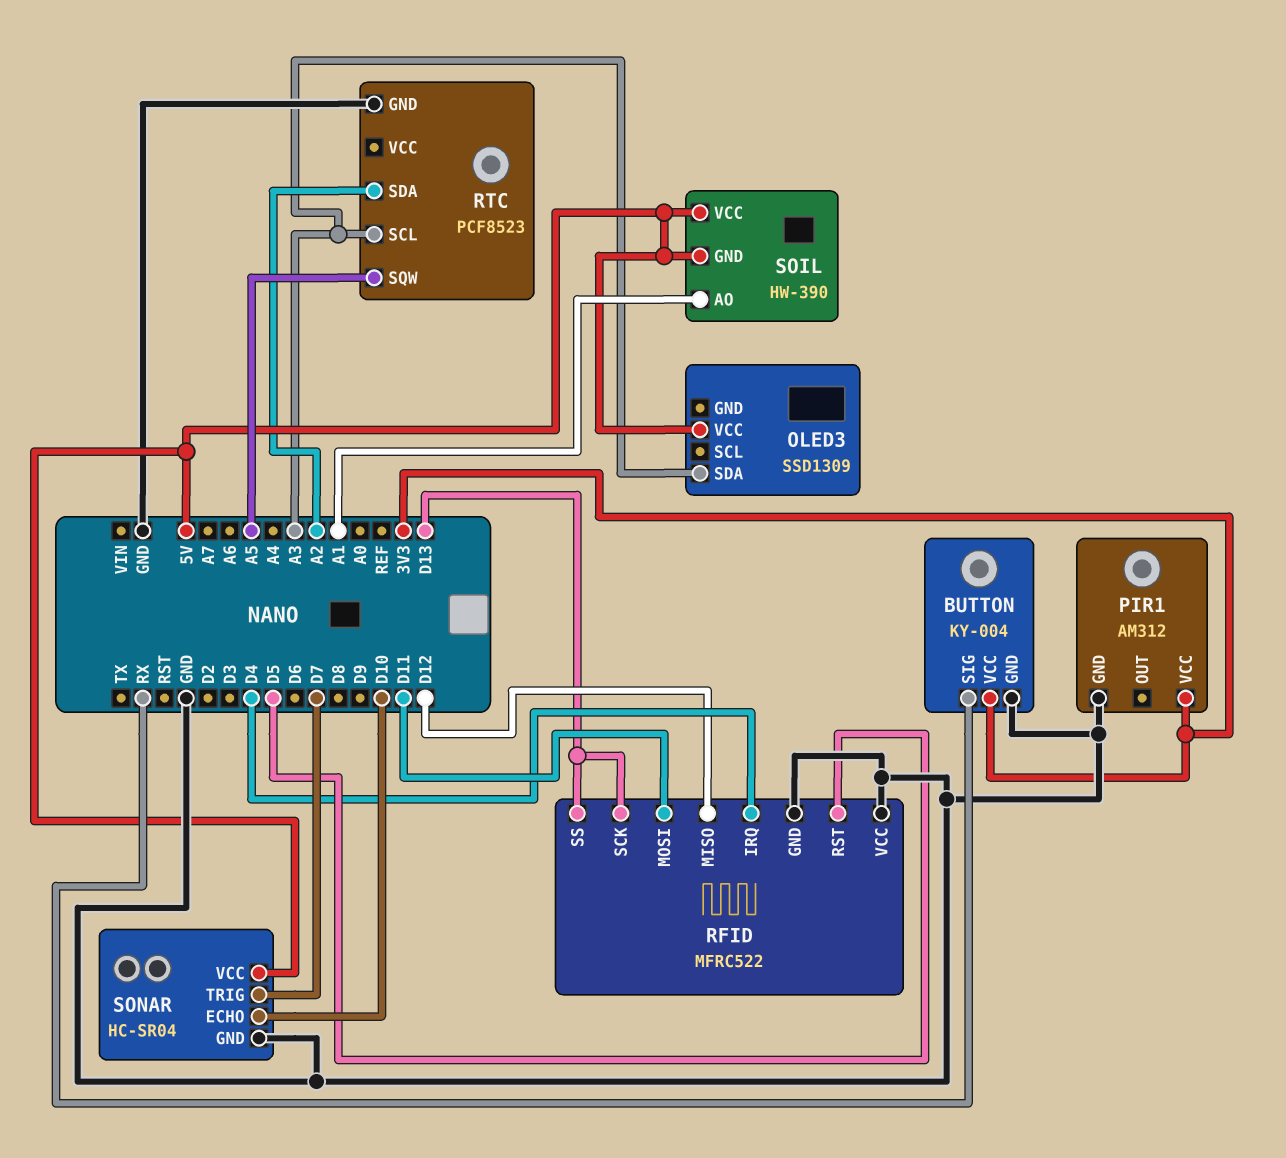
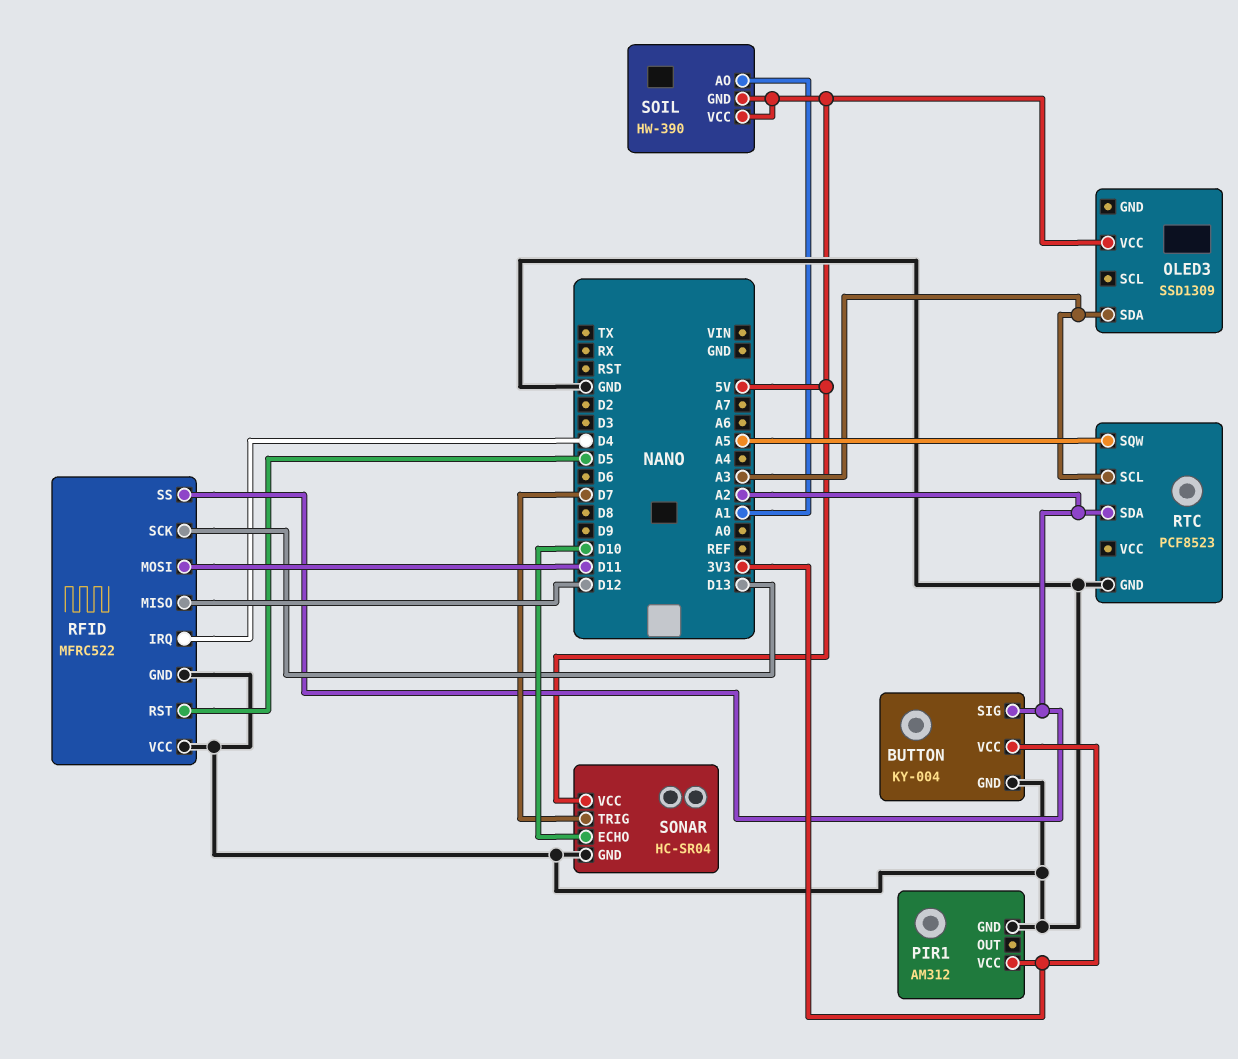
BUTTON pin SIG: RX -> A2
RFID pin SS: D13 -> A2

